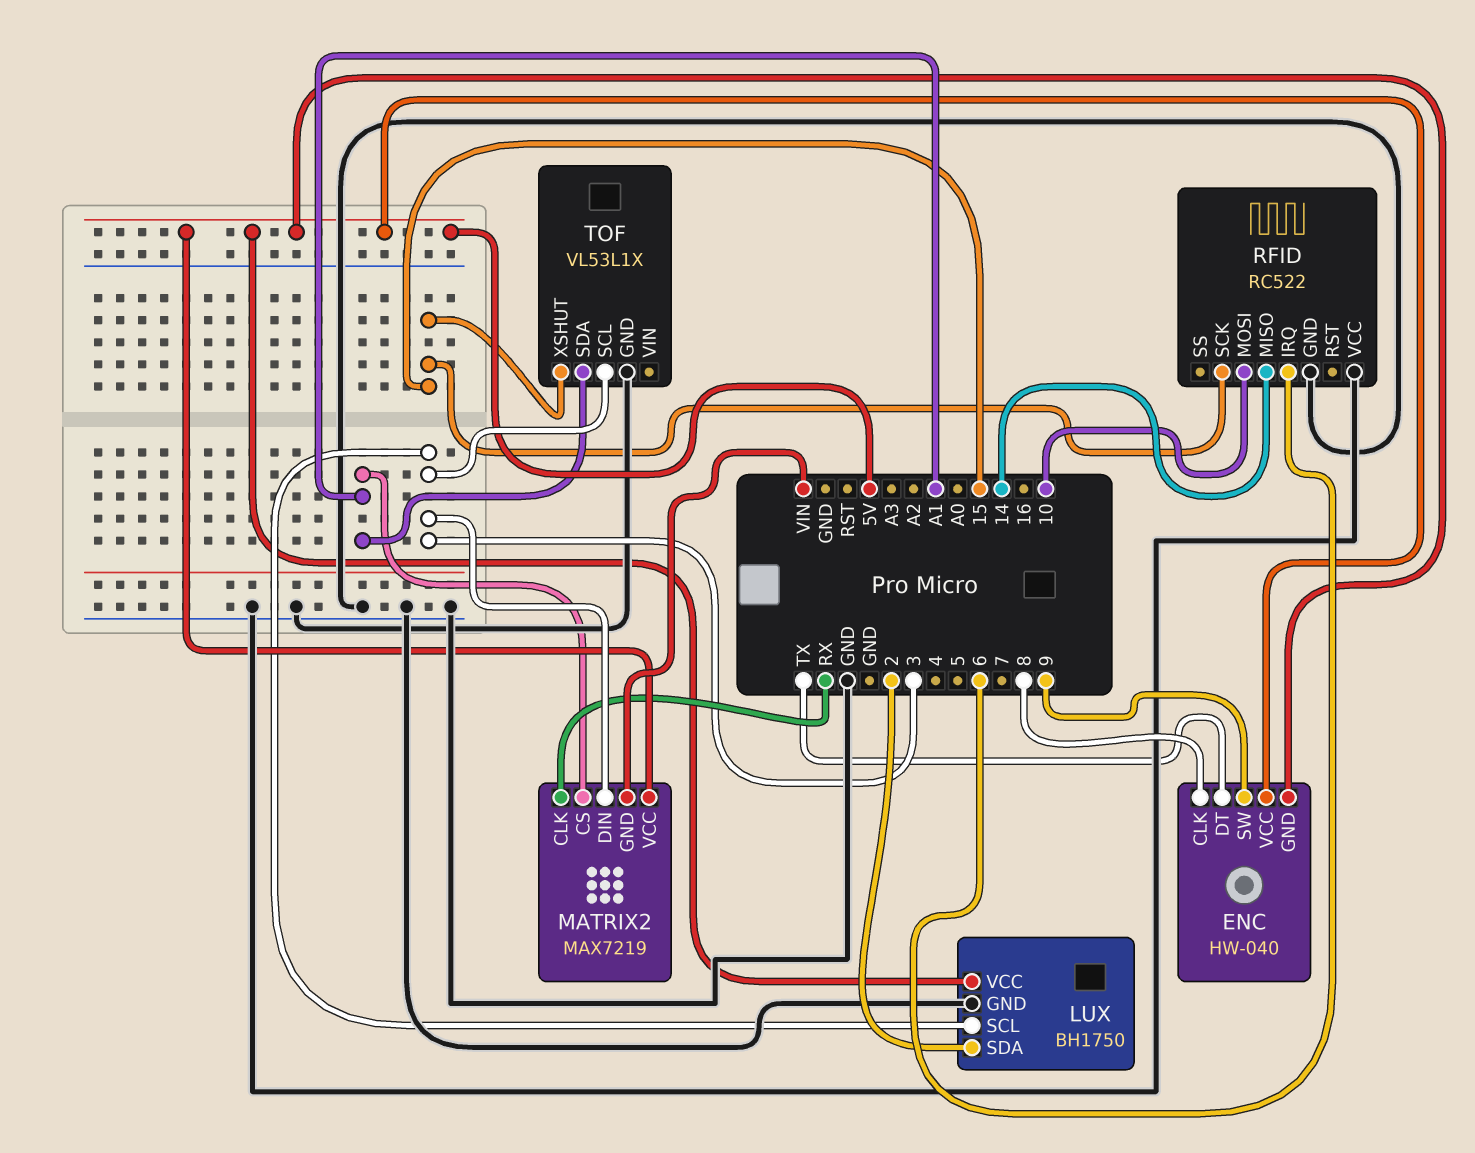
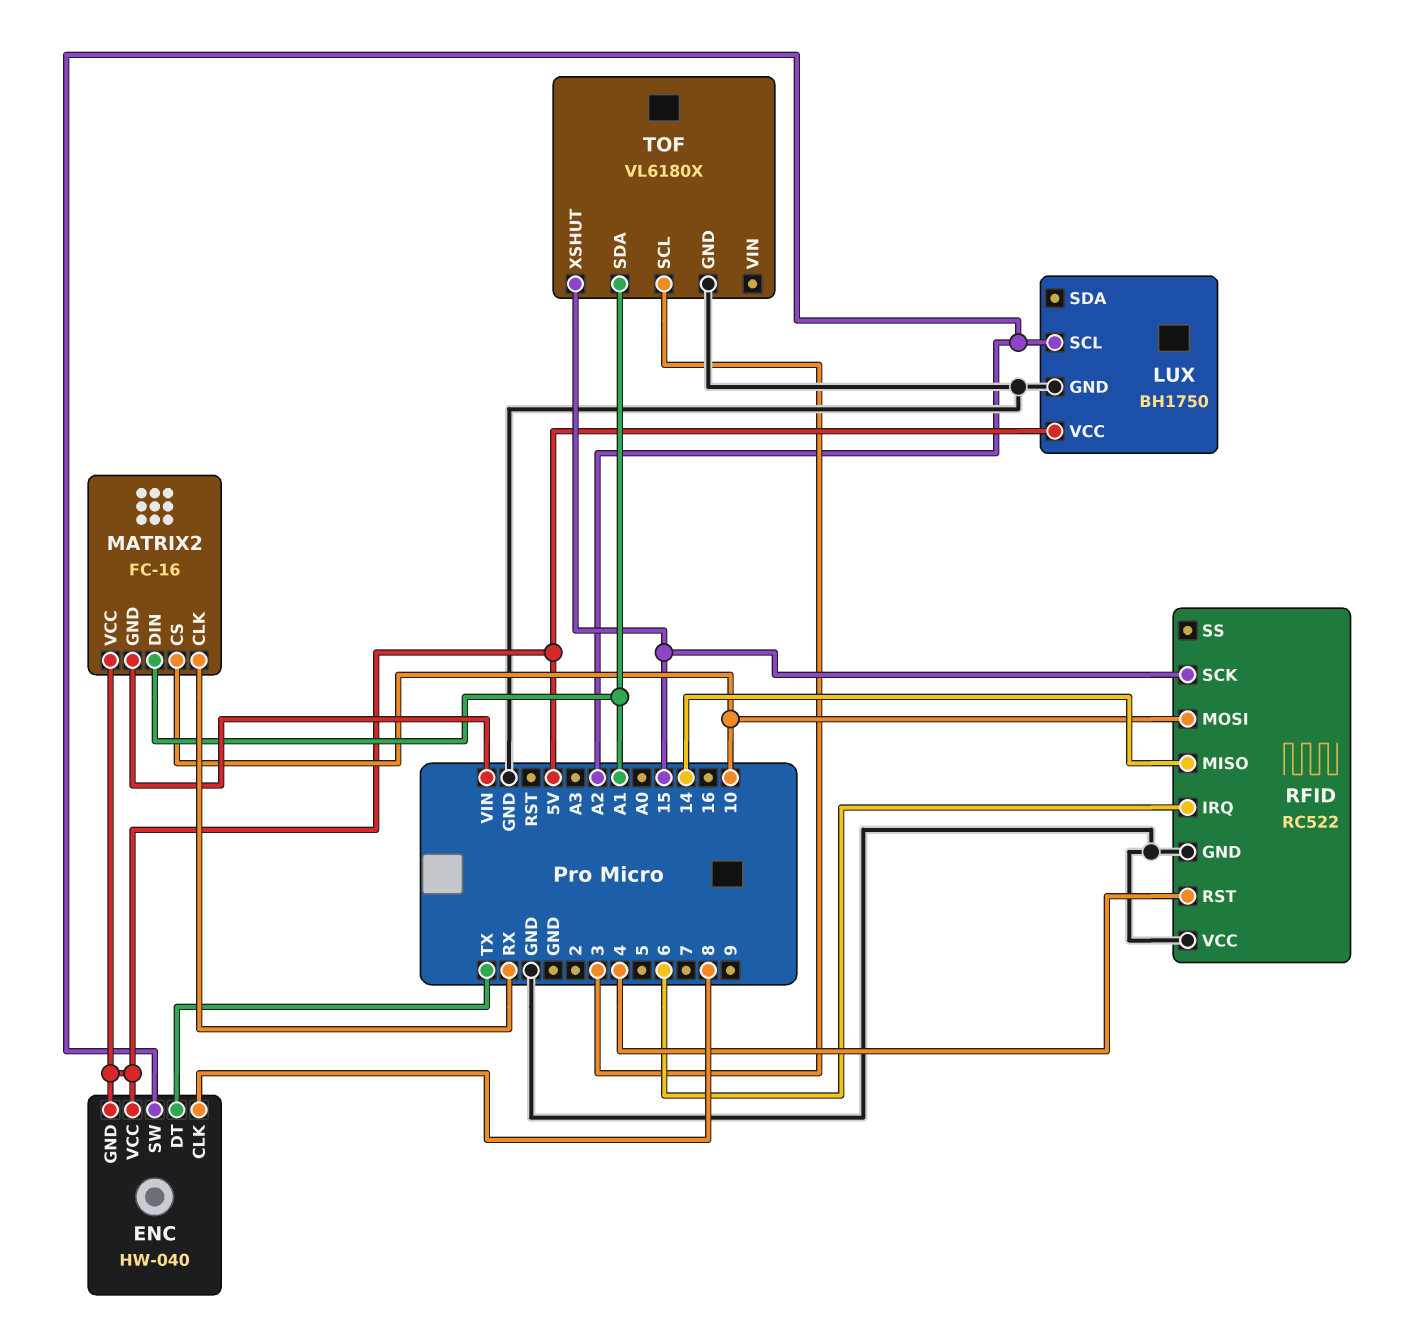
ENC pin SW: 9 -> A2
LUX pin SCL: 3 -> A2
LUX pin SDA: 2 -> none
MATRIX2: MAX7219 -> FC-16
MATRIX2 pin CS: A1 -> 10
MATRIX2 pin DIN: 3 -> A1
RFID pin RST: none -> 4
TOF: VL53L1X -> VL6180X

